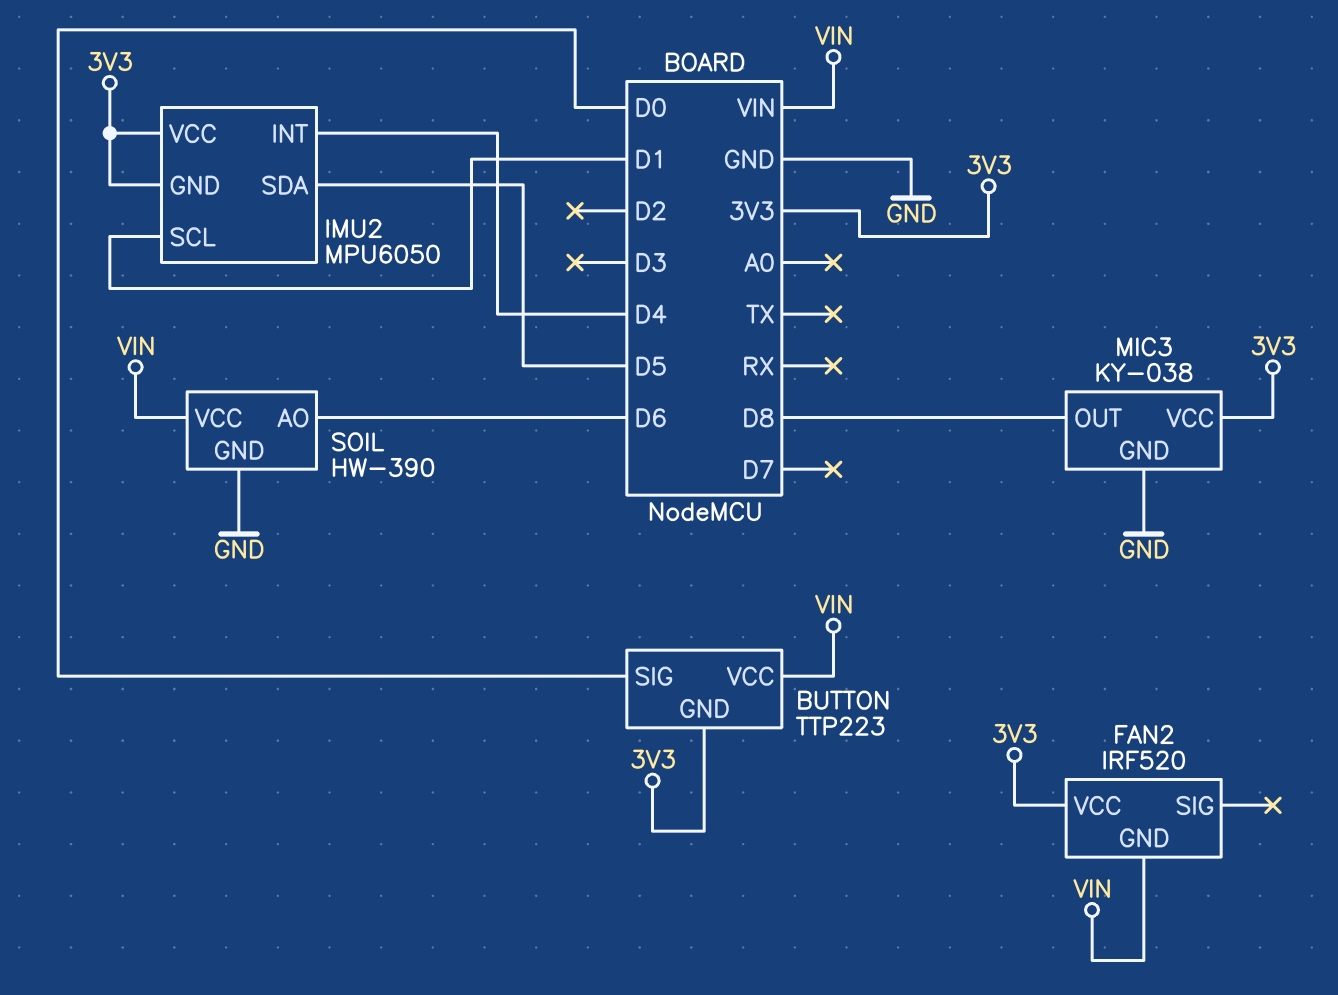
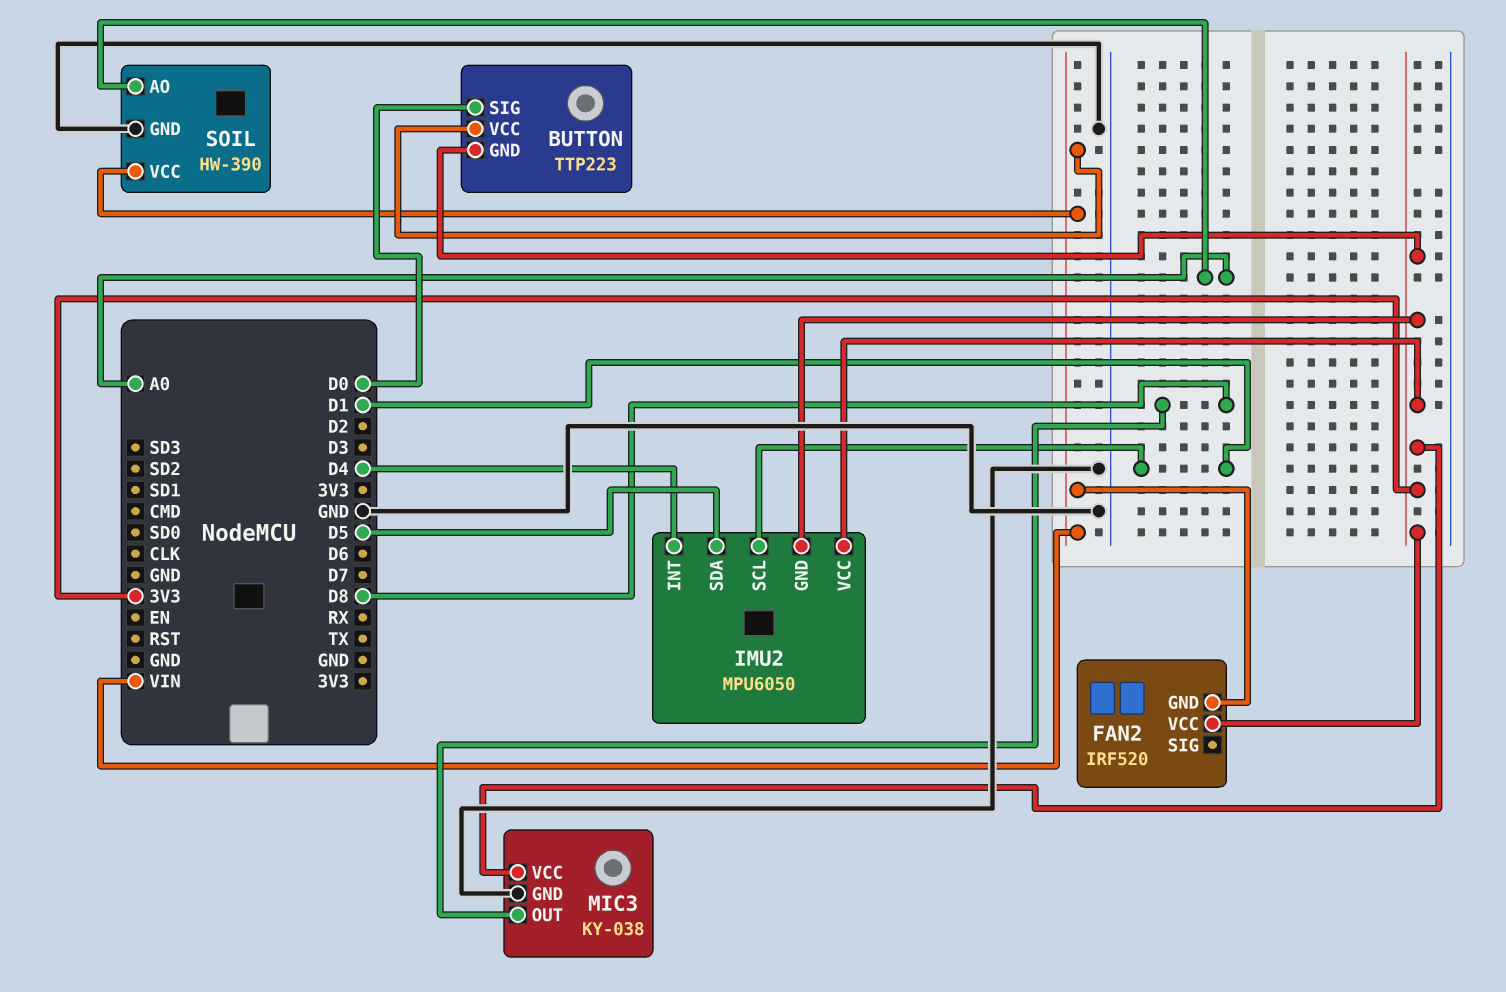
SOIL pin AO: D6 -> A0

